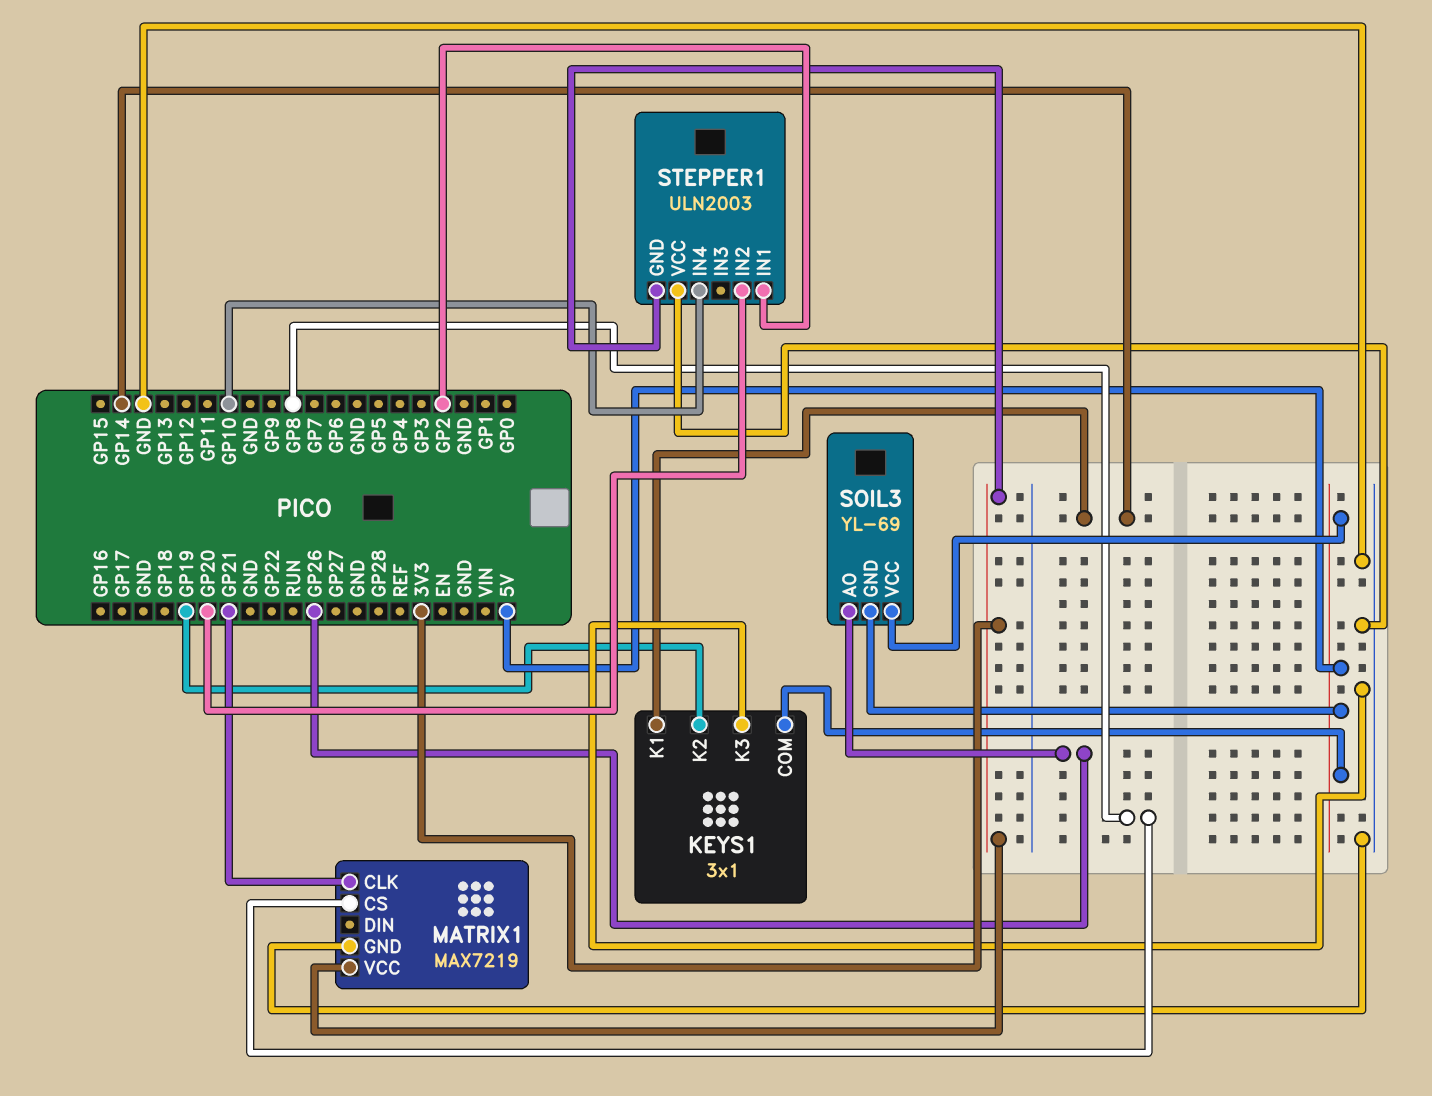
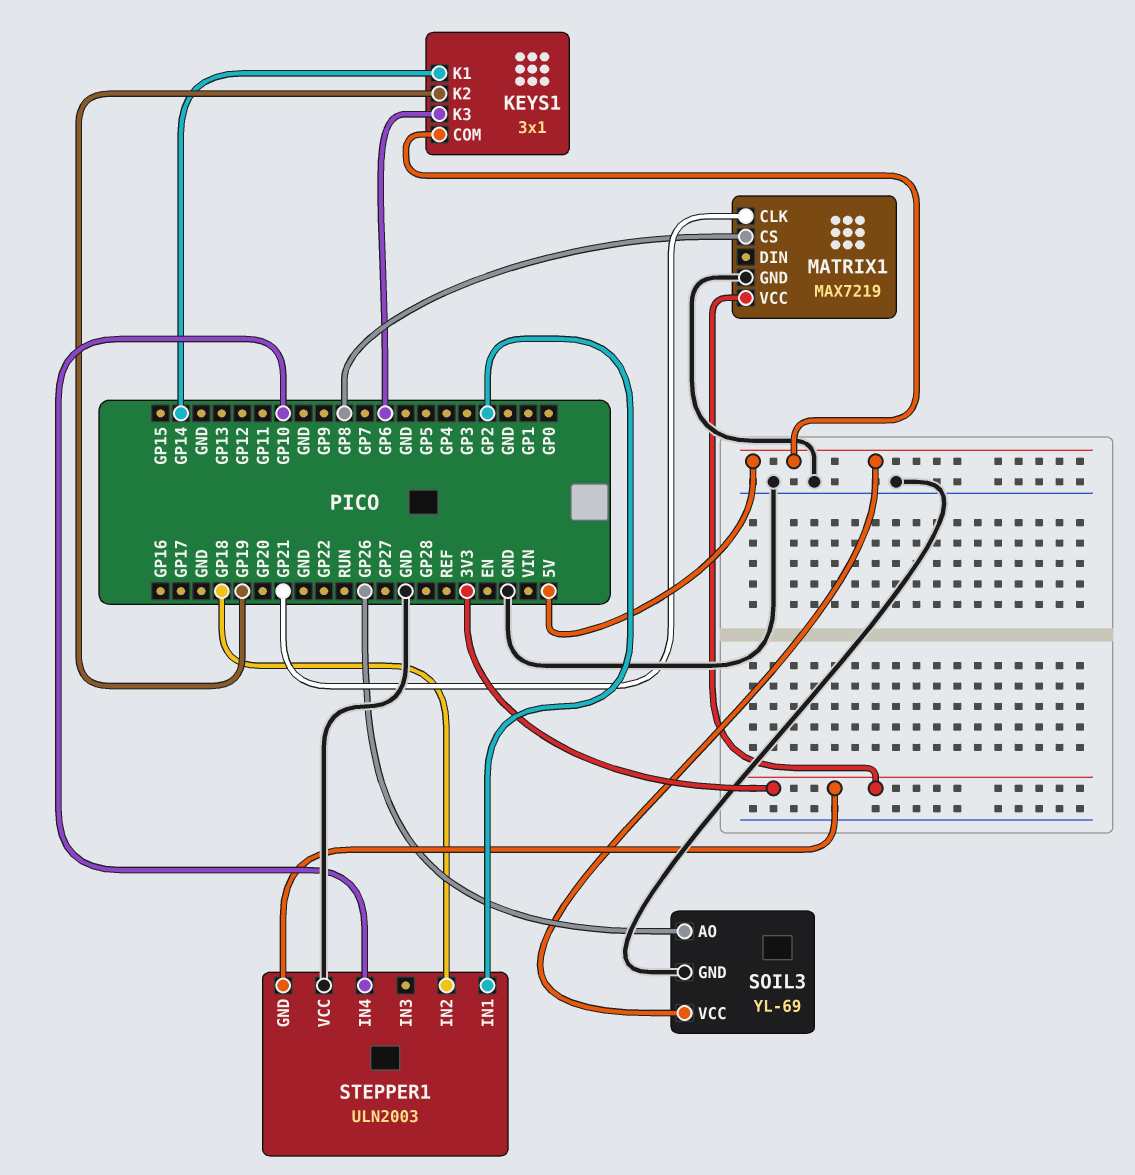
KEYS1 pin K3: GND -> GP6
SOIL3 pin GND: 5V -> GND
STEPPER1 pin IN2: GP20 -> GP18

